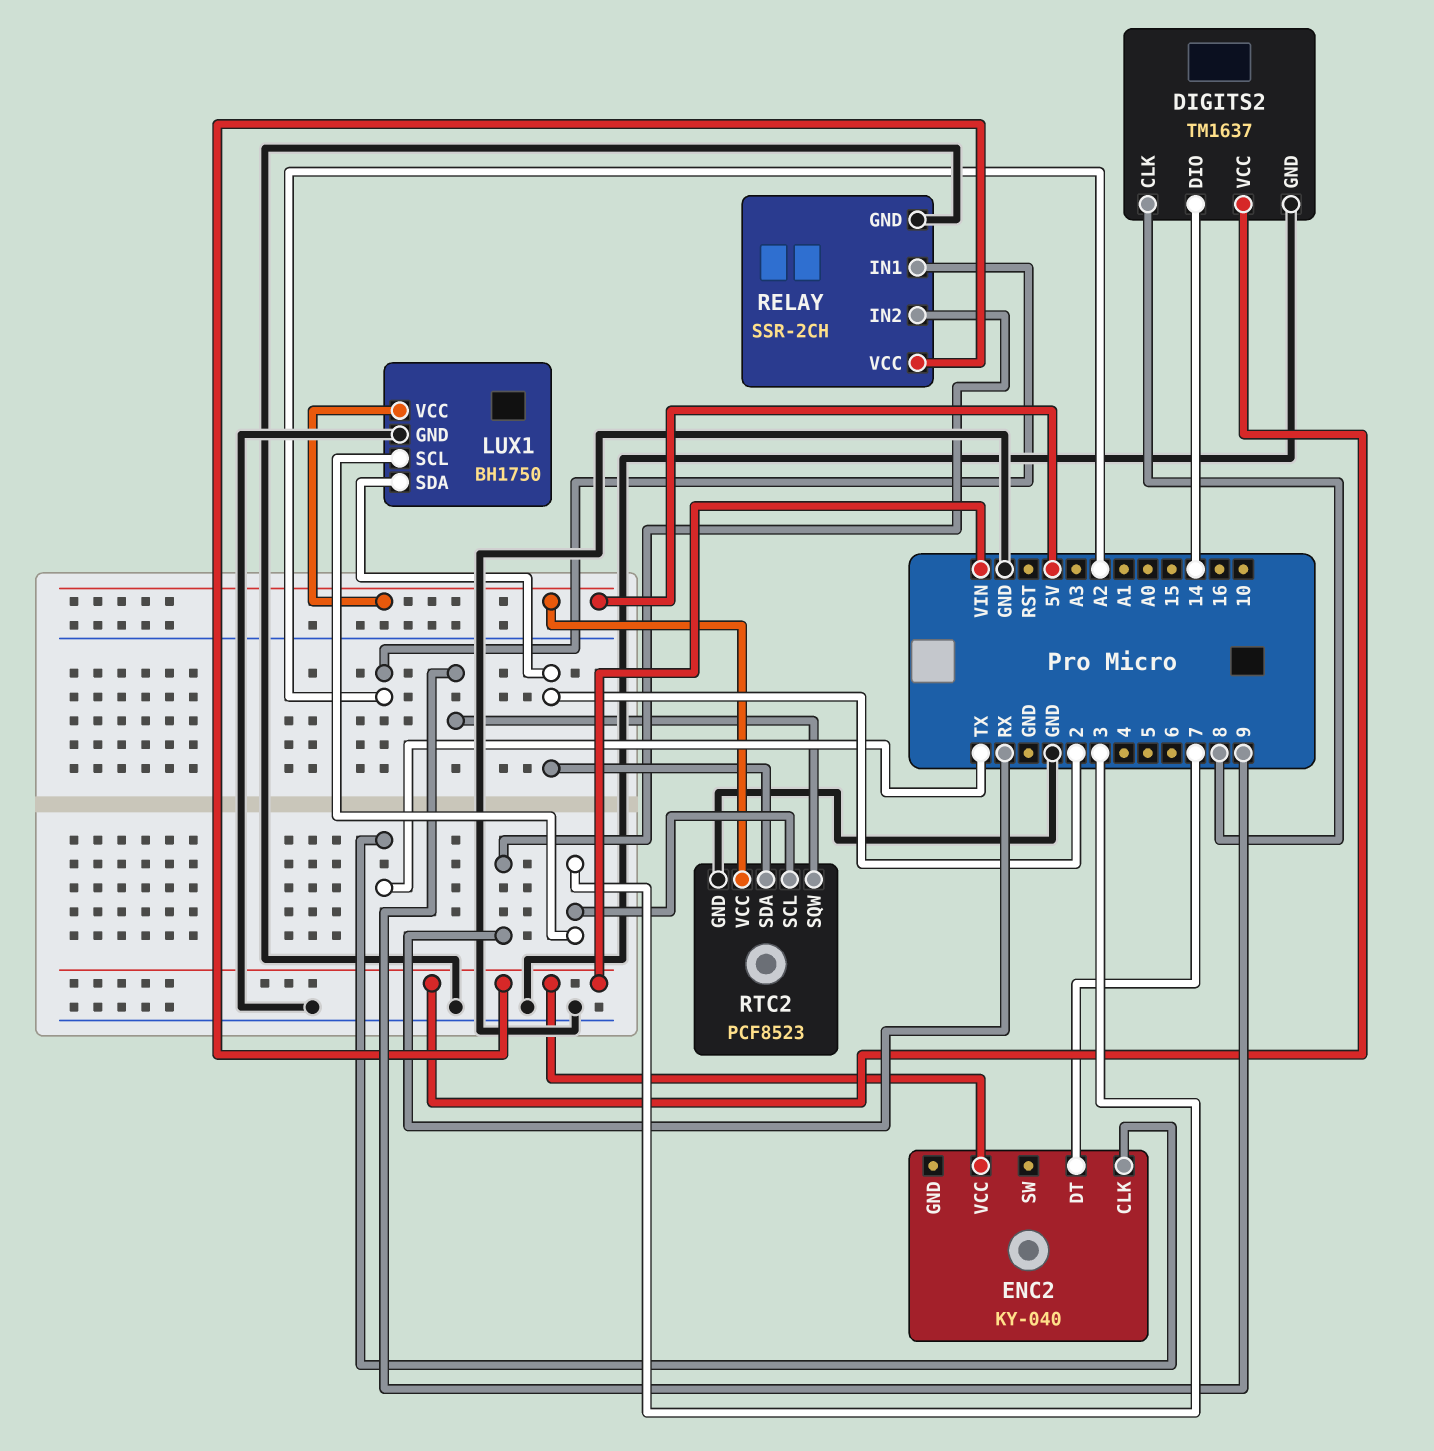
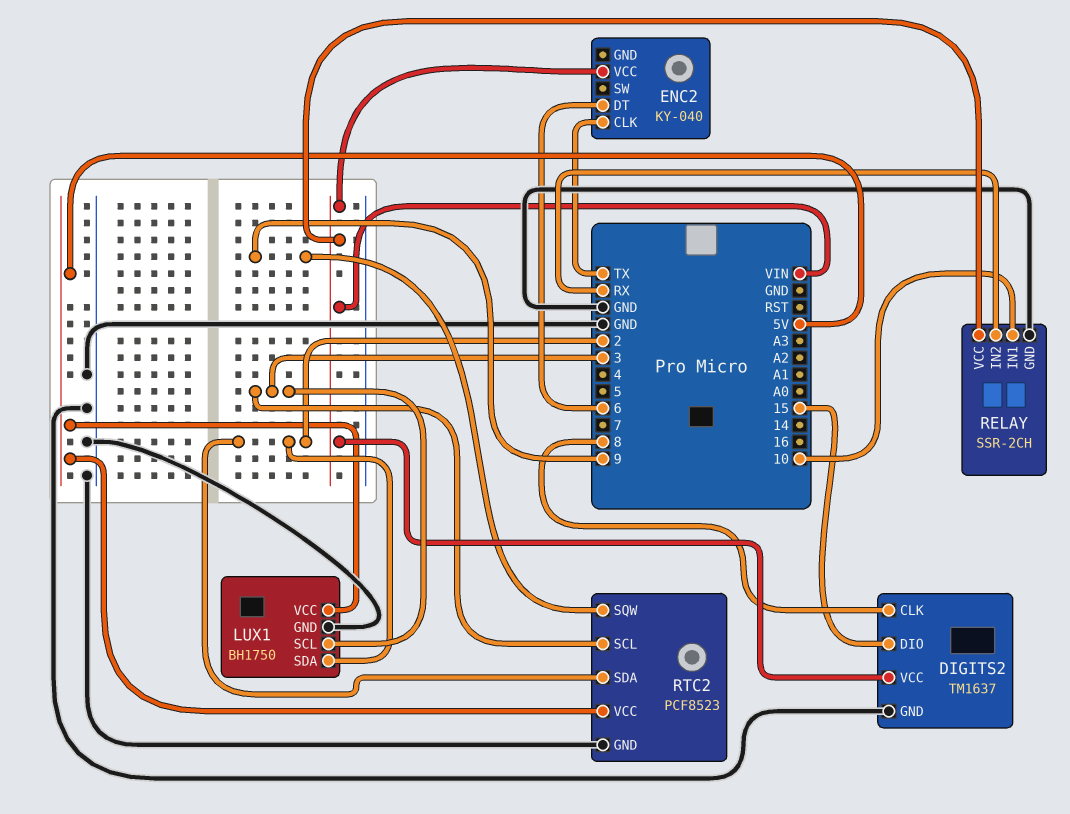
DIGITS2 pin DIO: 14 -> 15
ENC2 pin DT: 7 -> 6
RELAY pin IN1: A2 -> 10

